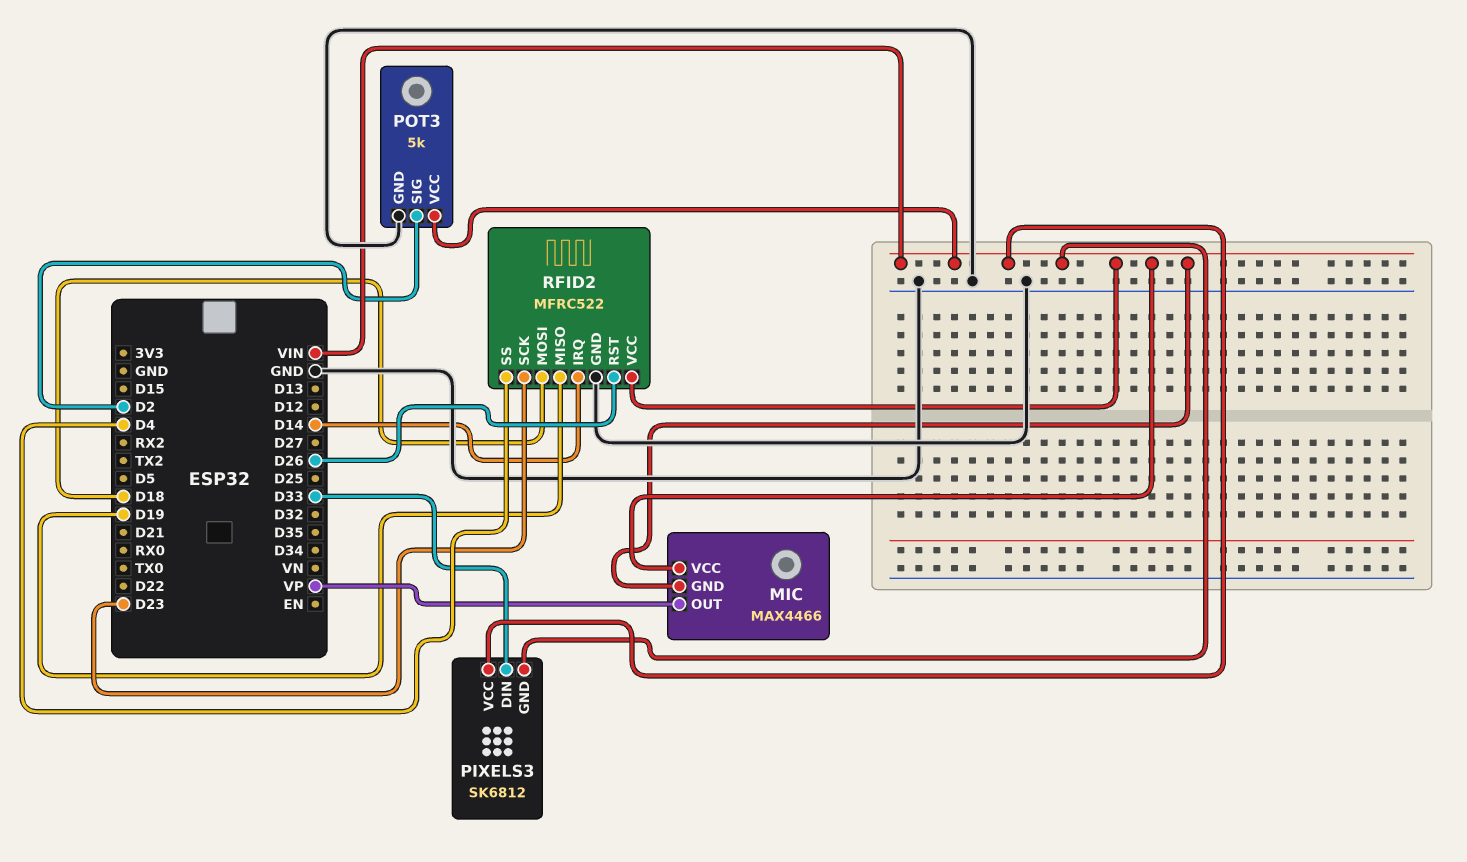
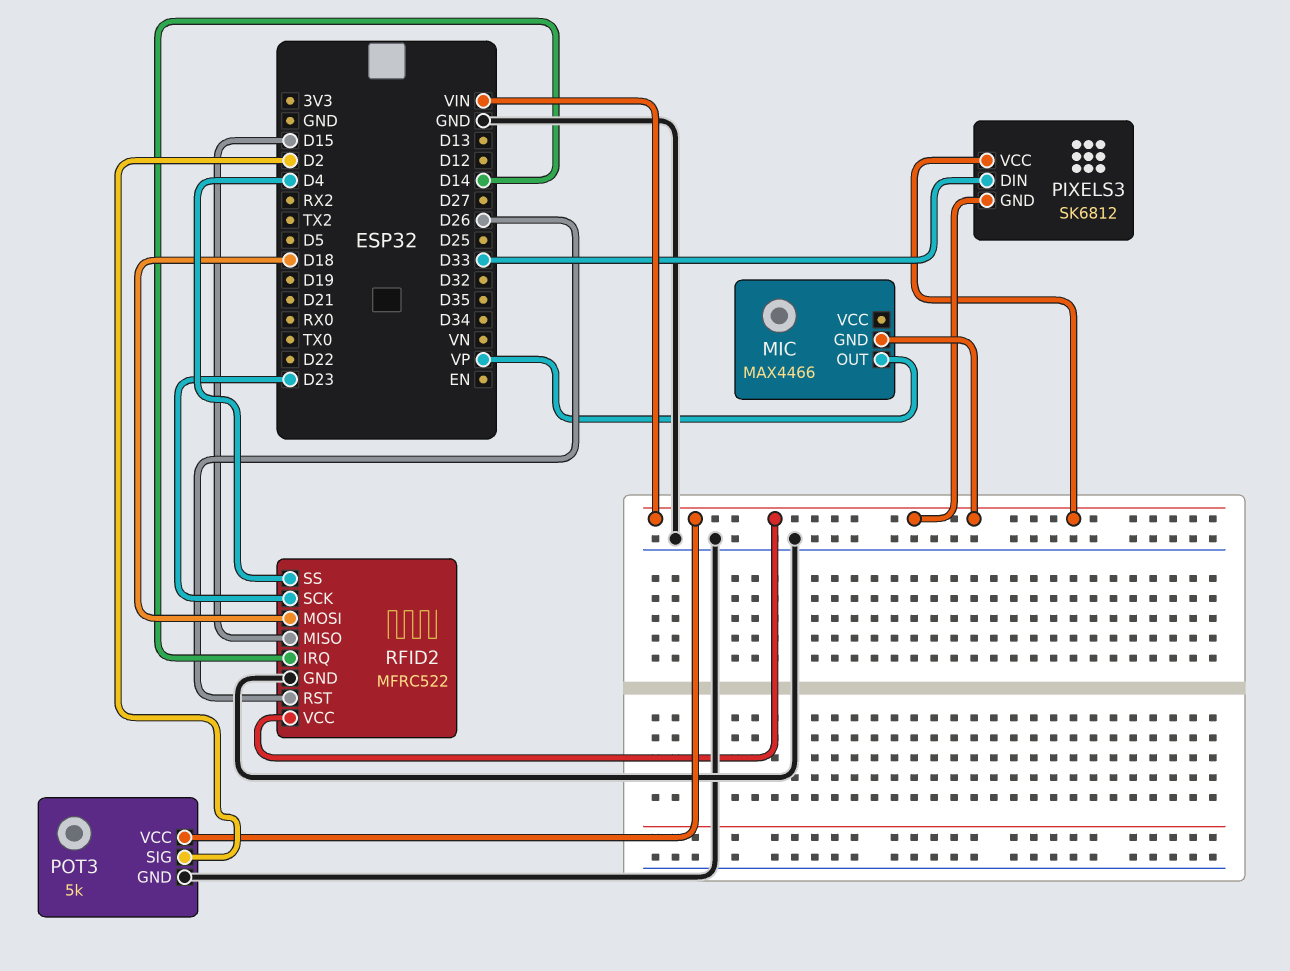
MIC pin VCC: VIN -> none
RFID2 pin MISO: D19 -> D15

